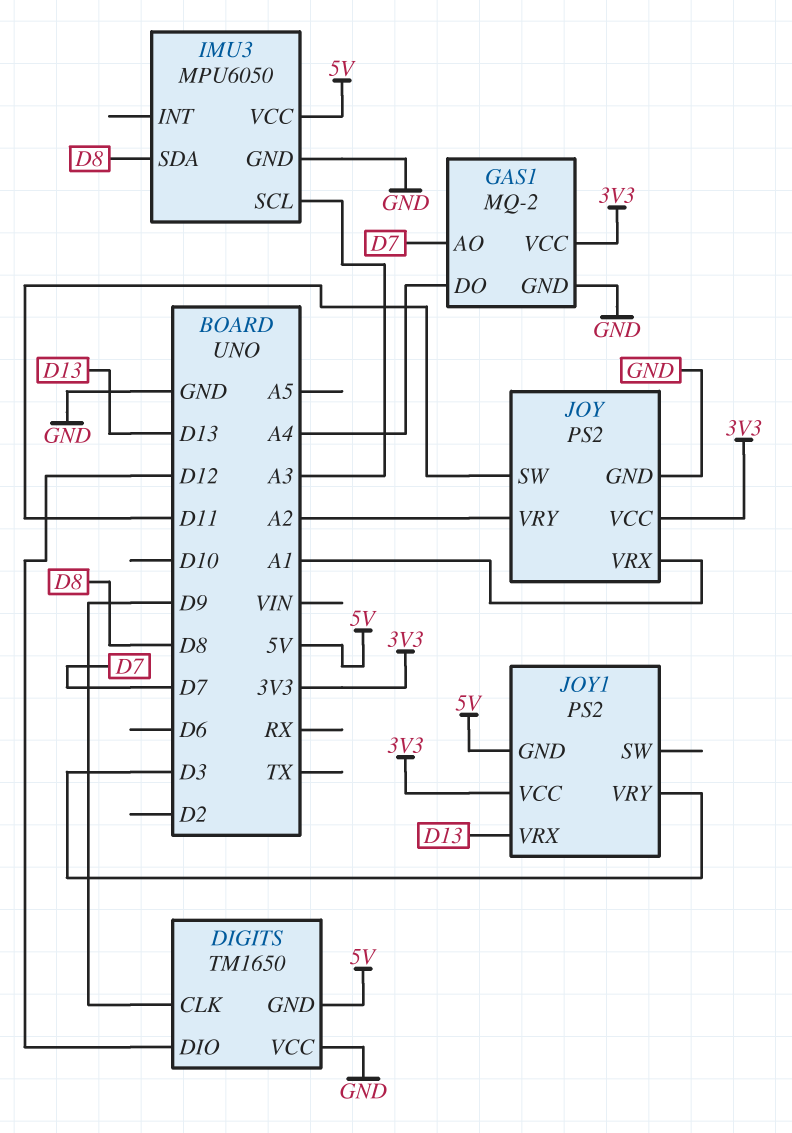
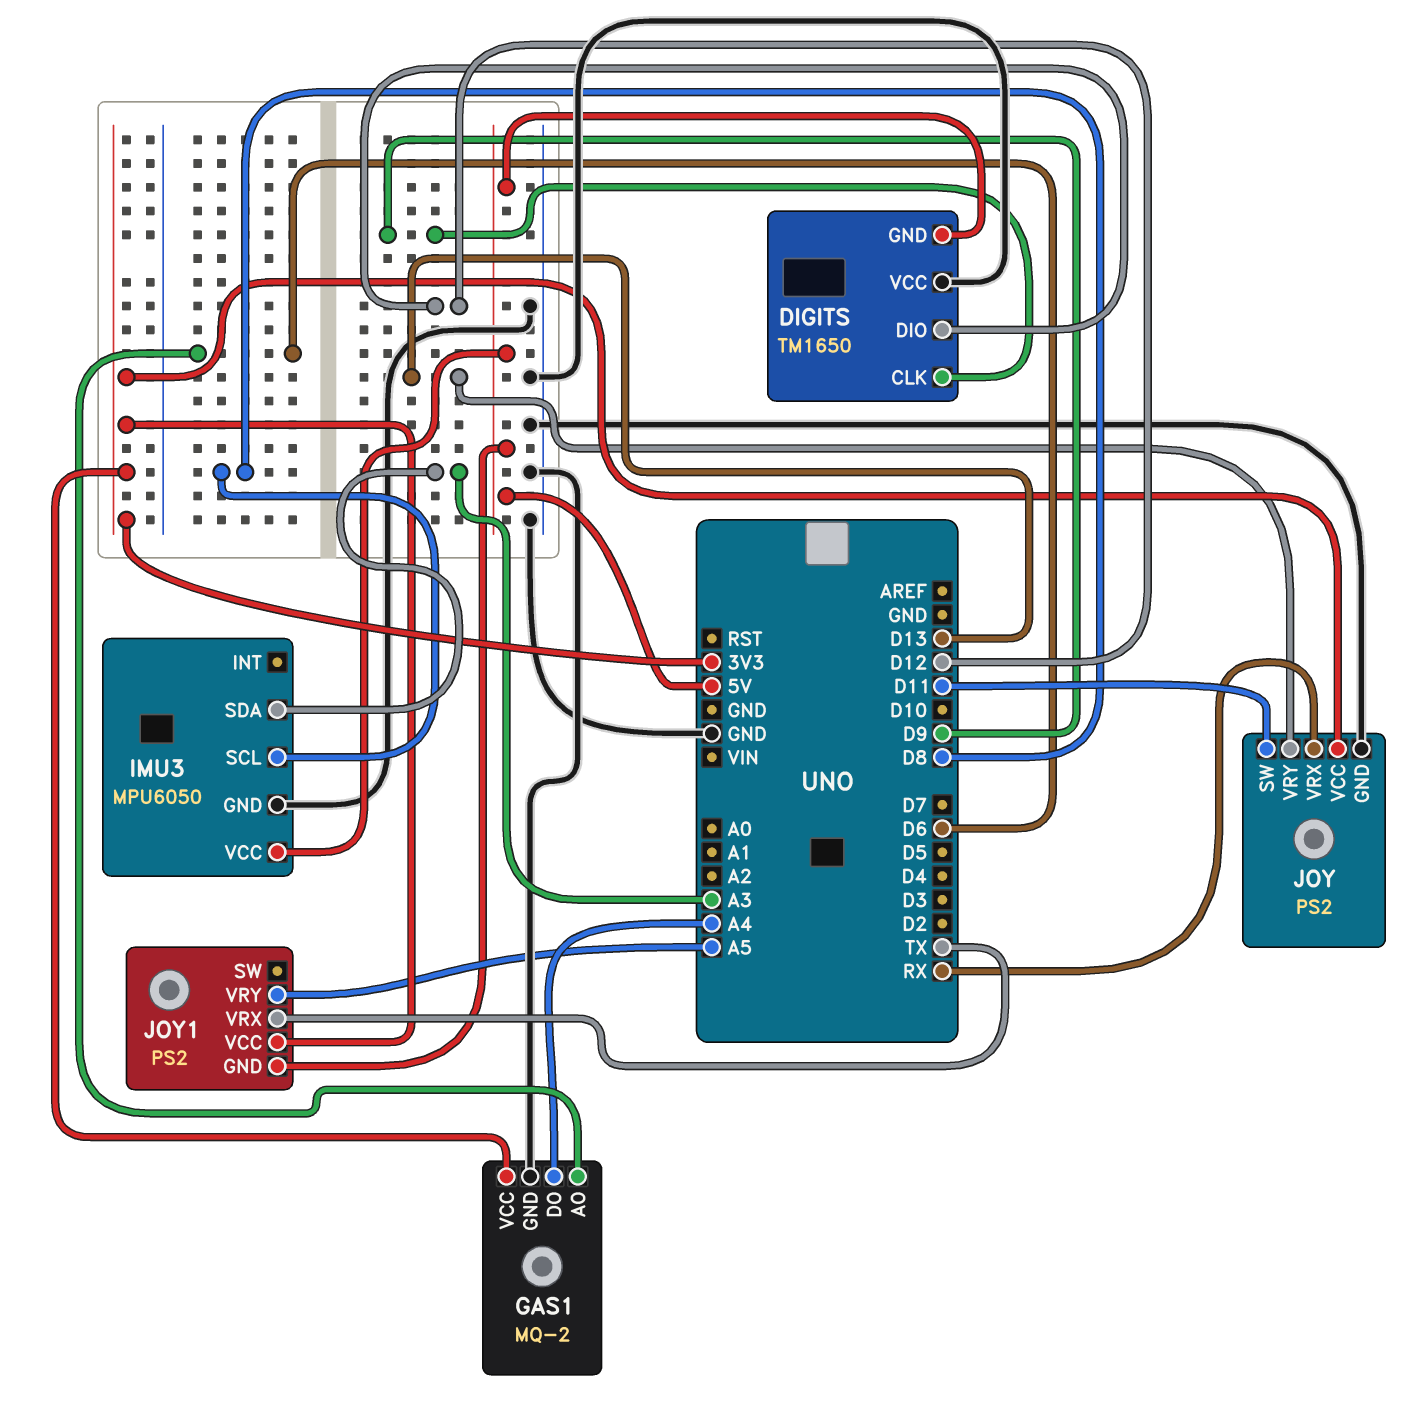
GAS1 pin AO: D7 -> D6
IMU3 pin SCL: A3 -> D8
IMU3 pin SDA: D8 -> A3
JOY pin VRX: A1 -> RX
JOY pin VRY: A2 -> D13
JOY1 pin VRX: D13 -> TX
JOY1 pin VRY: D3 -> A5

